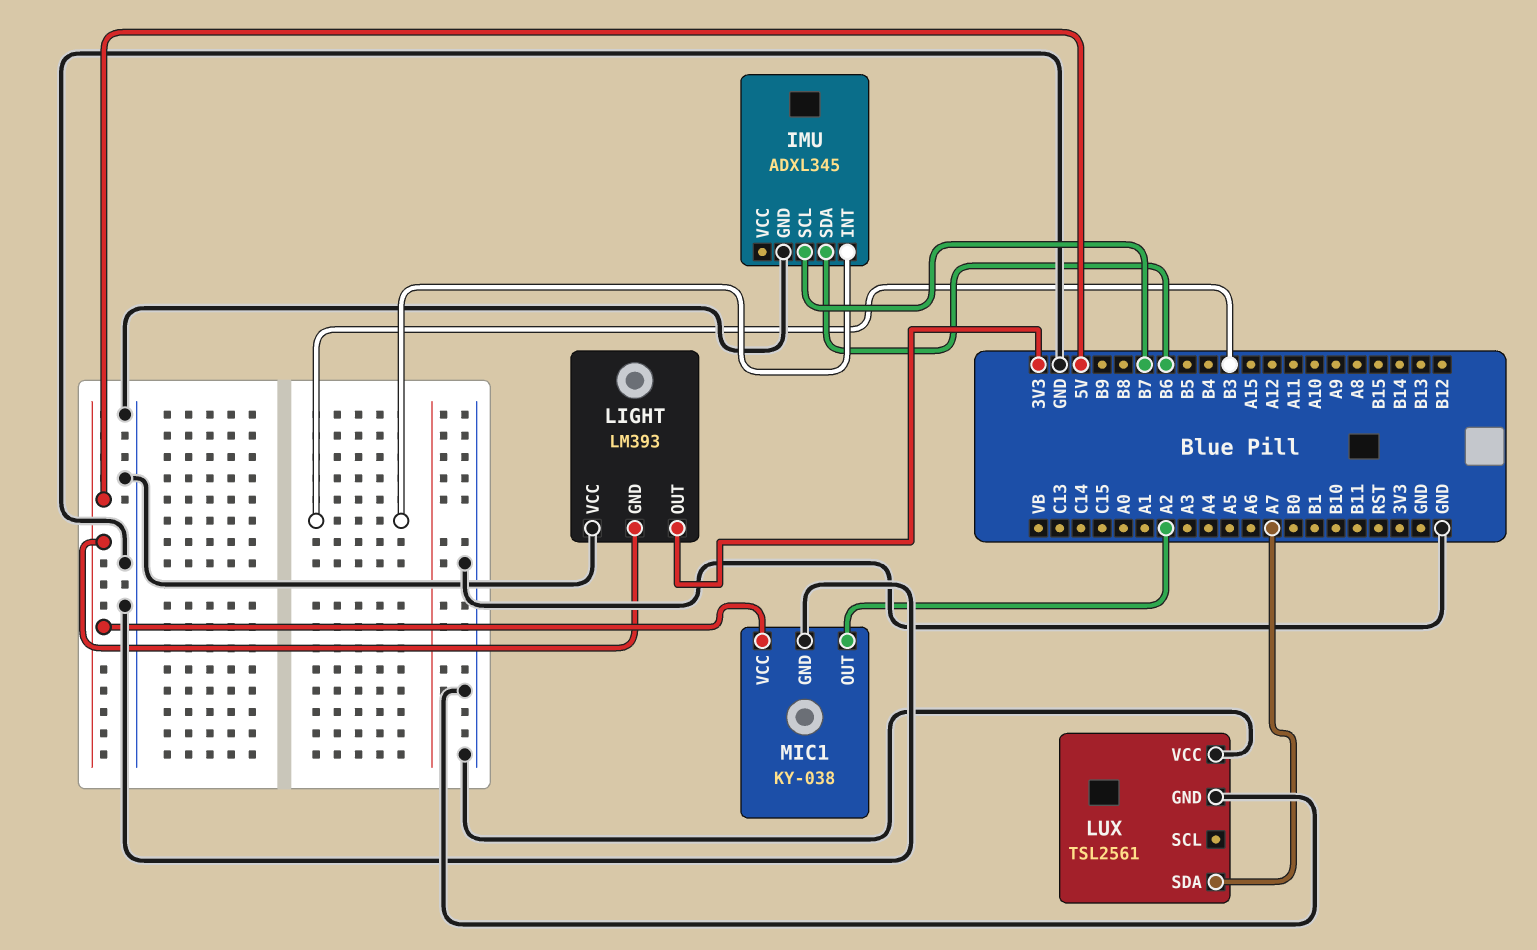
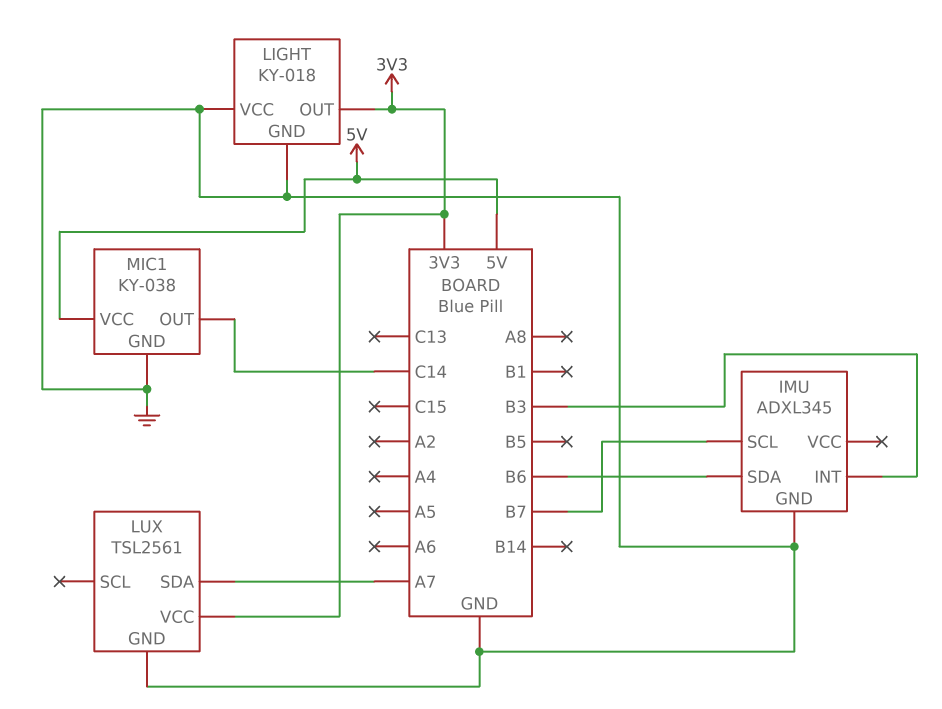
LIGHT: LM393 -> KY-018
LIGHT pin GND: 5V -> GND
LUX pin VCC: GND -> 3V3
MIC1 pin OUT: A2 -> C14

